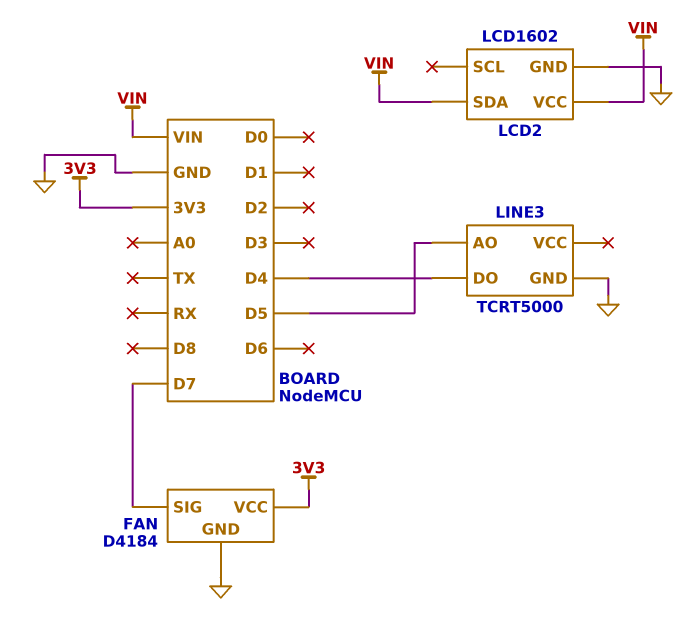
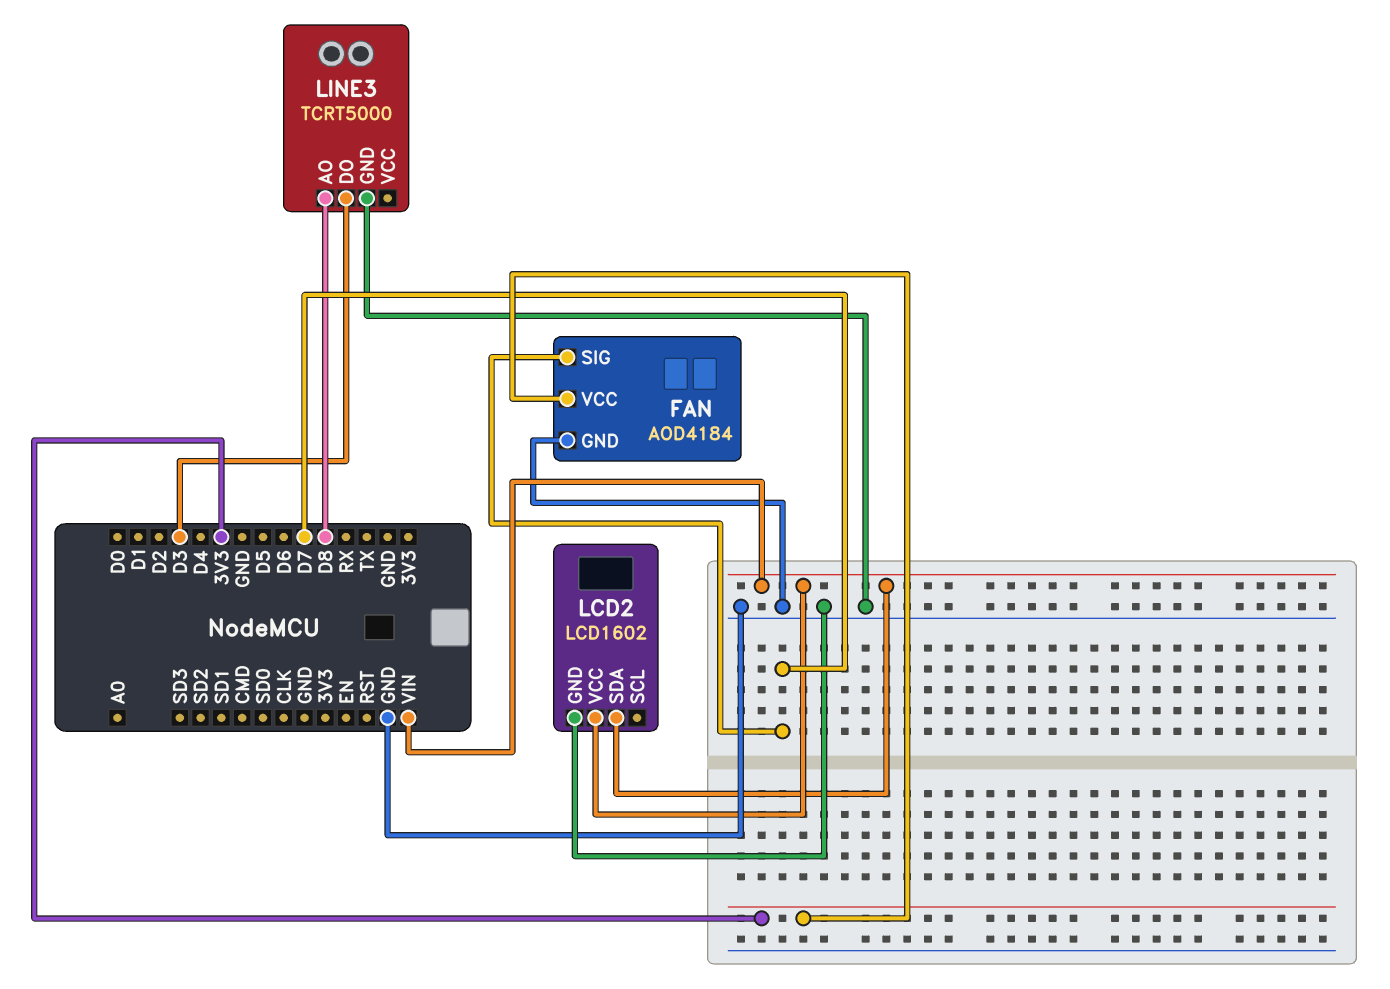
FAN: D4184 -> AOD4184
LINE3 pin AO: D5 -> D8
LINE3 pin DO: D4 -> D3

